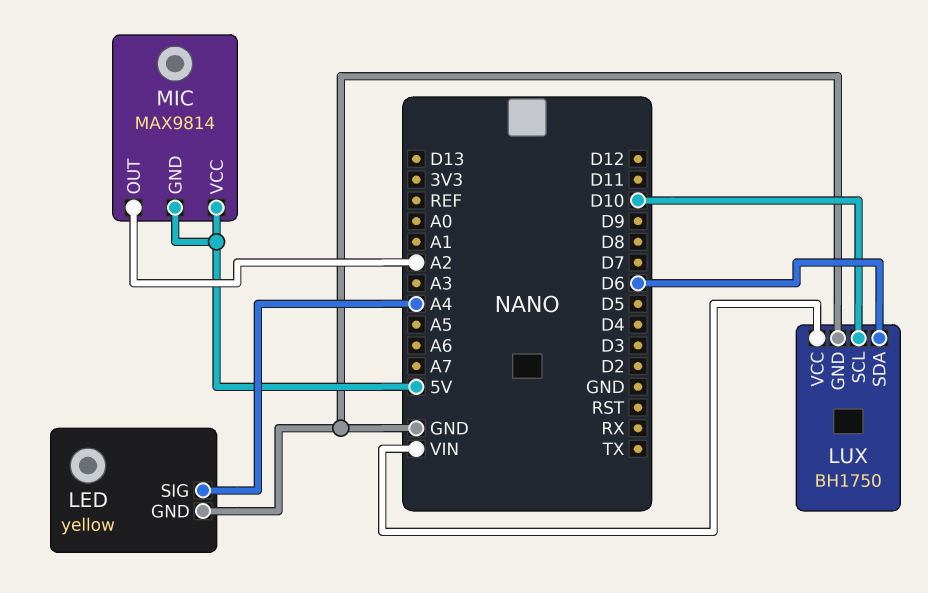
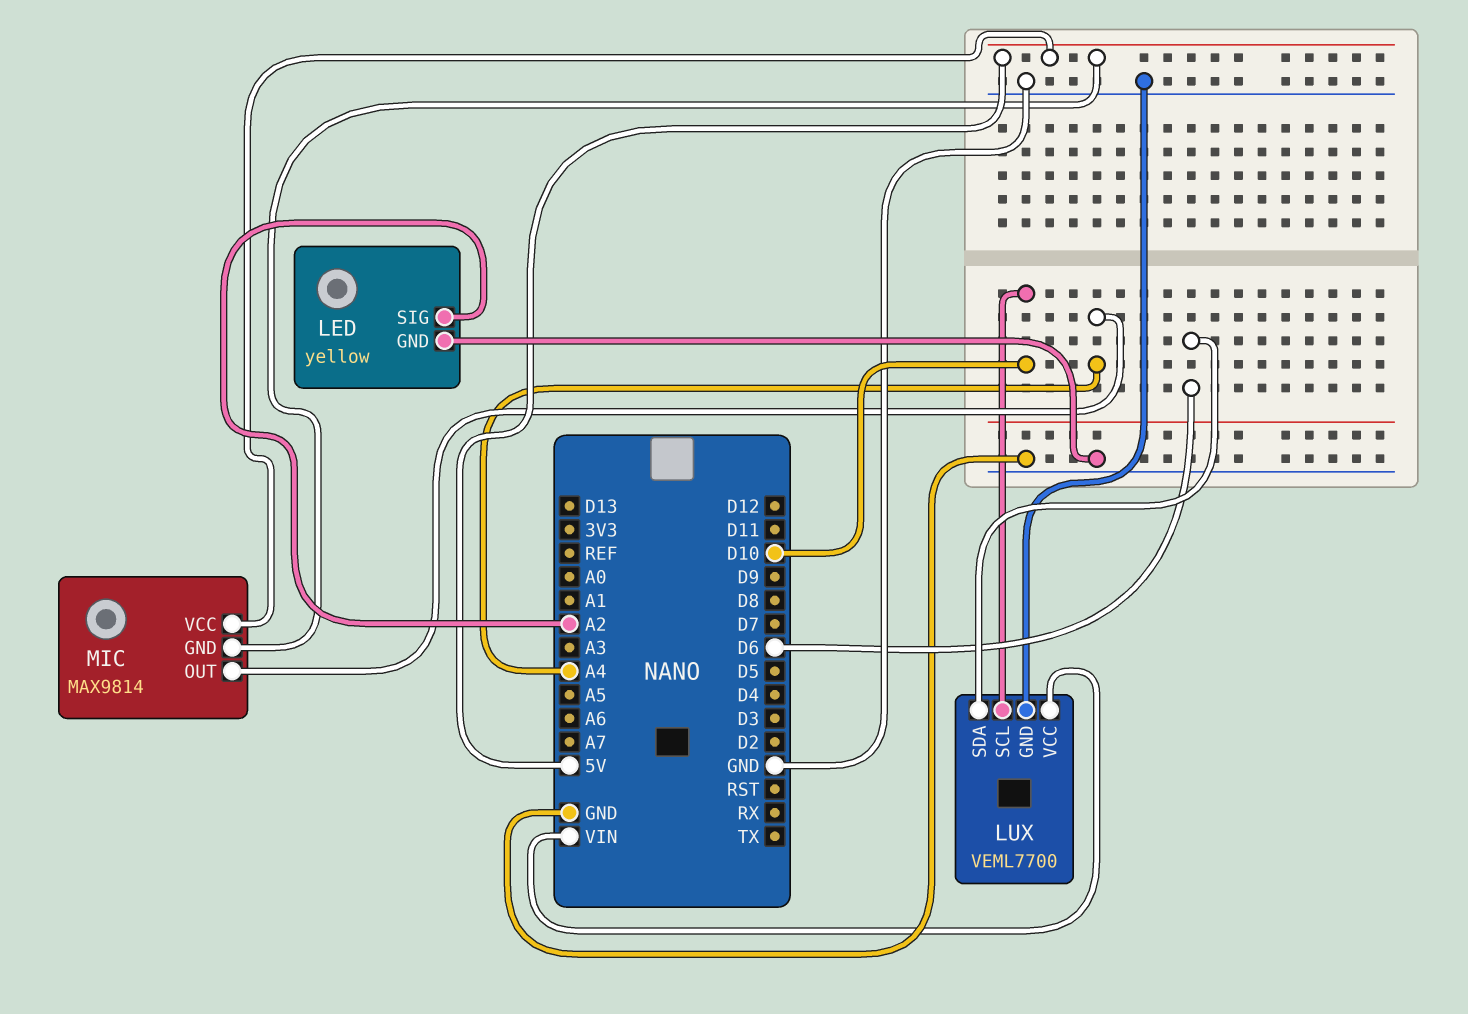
LED pin SIG: A4 -> A2
LUX: BH1750 -> VEML7700
MIC pin OUT: A2 -> A4

